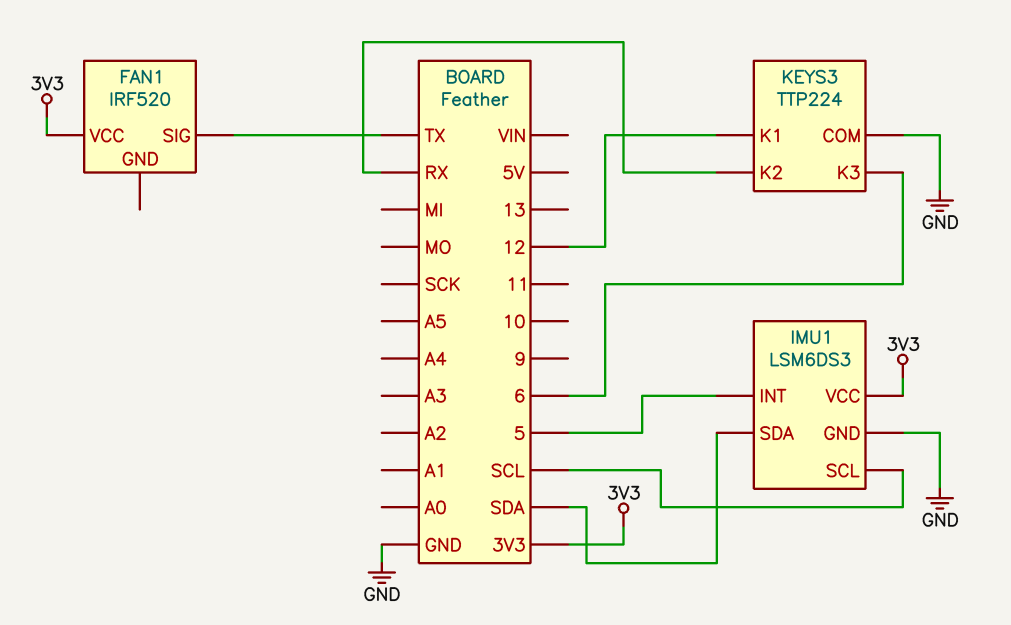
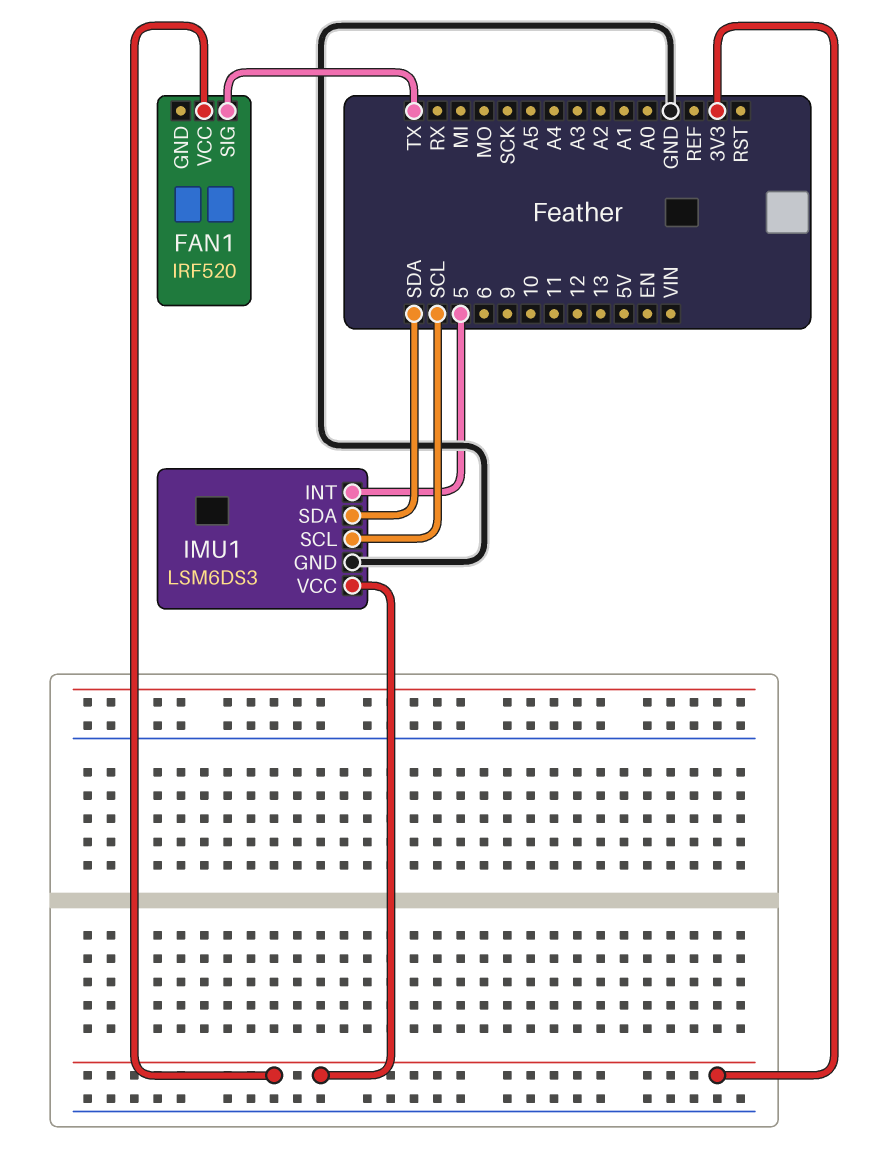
KEYS3: TTP224 -> none
KEYS3 pin COM: GND -> none
KEYS3 pin K1: 12 -> none
KEYS3 pin K2: RX -> none
KEYS3 pin K3: 6 -> none

